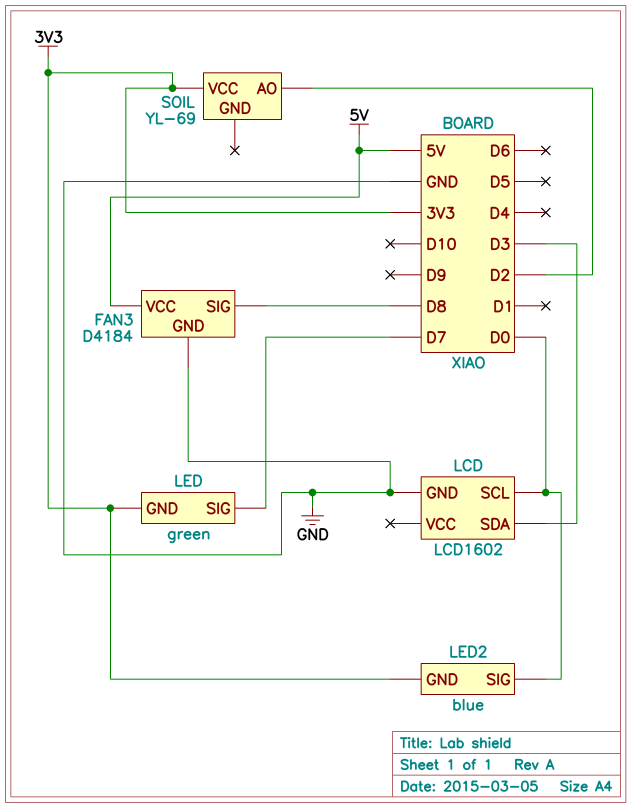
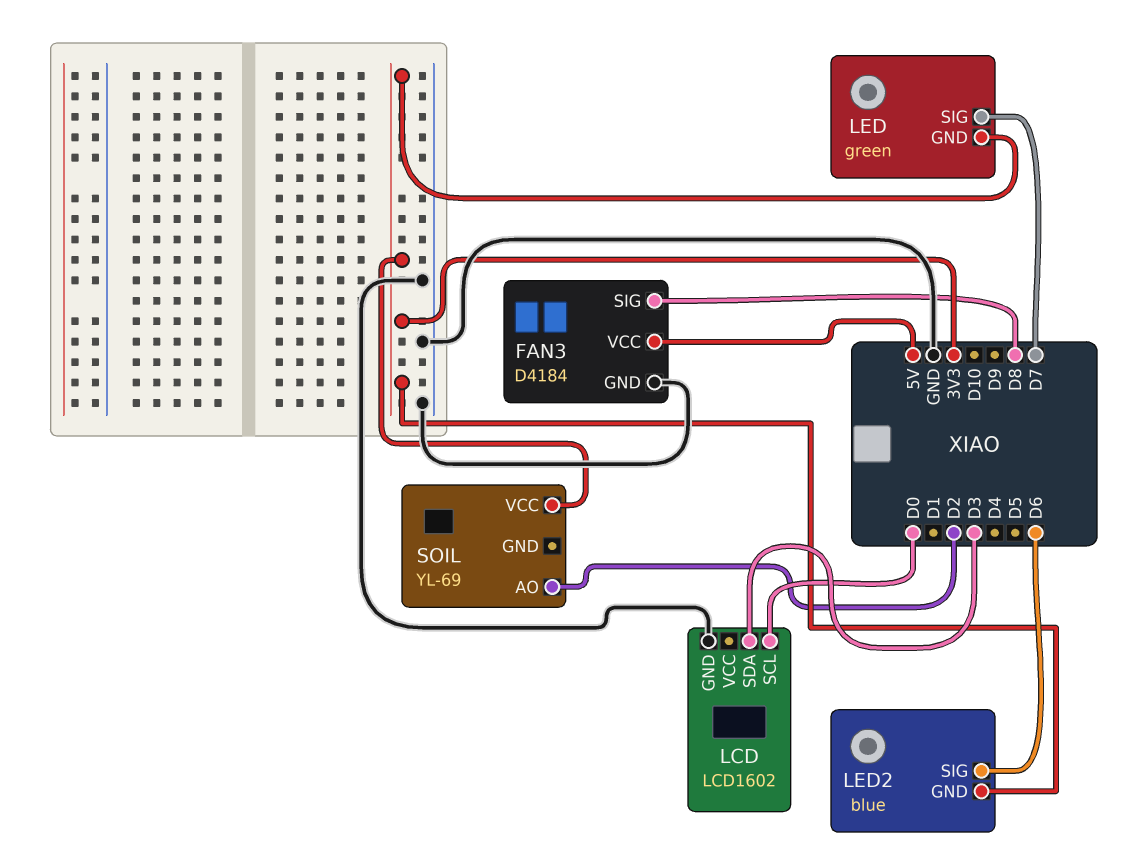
LED2 pin SIG: D0 -> D6

